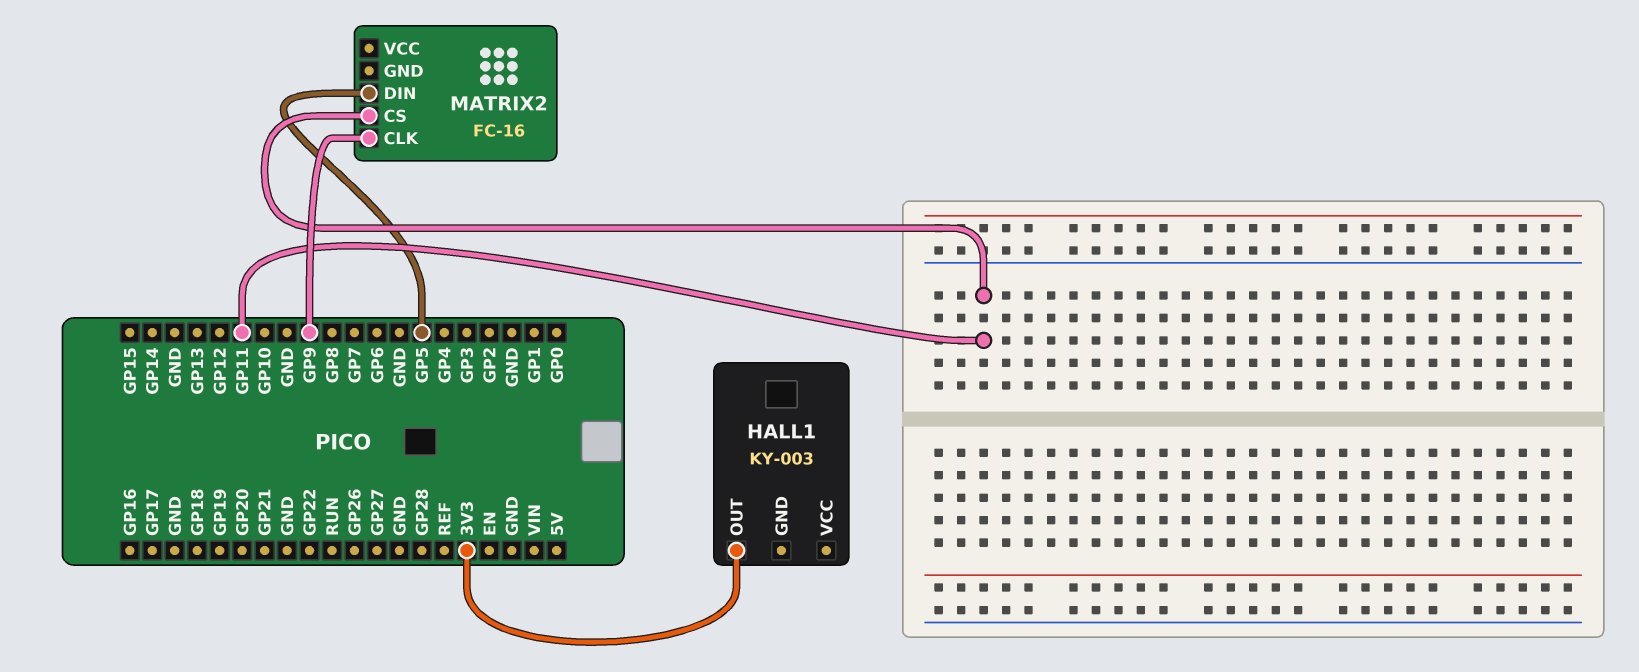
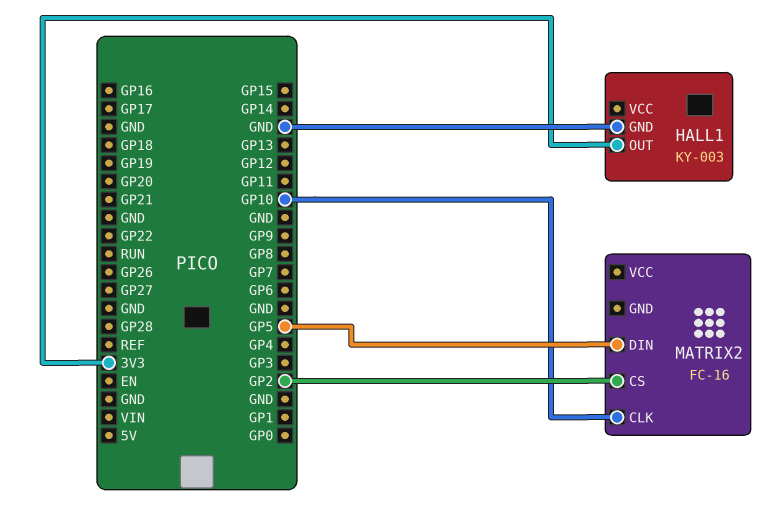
HALL1 pin GND: none -> GND
MATRIX2 pin CLK: GP9 -> GP10
MATRIX2 pin CS: GP11 -> GP2

